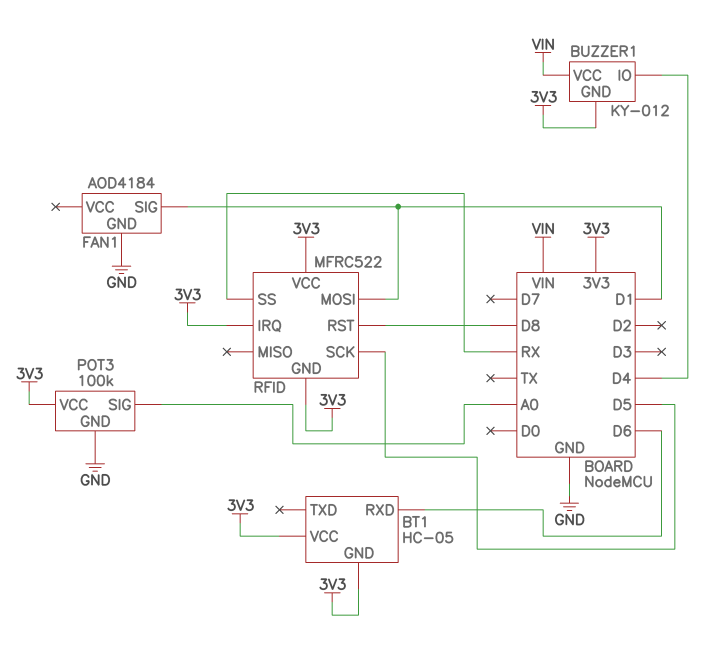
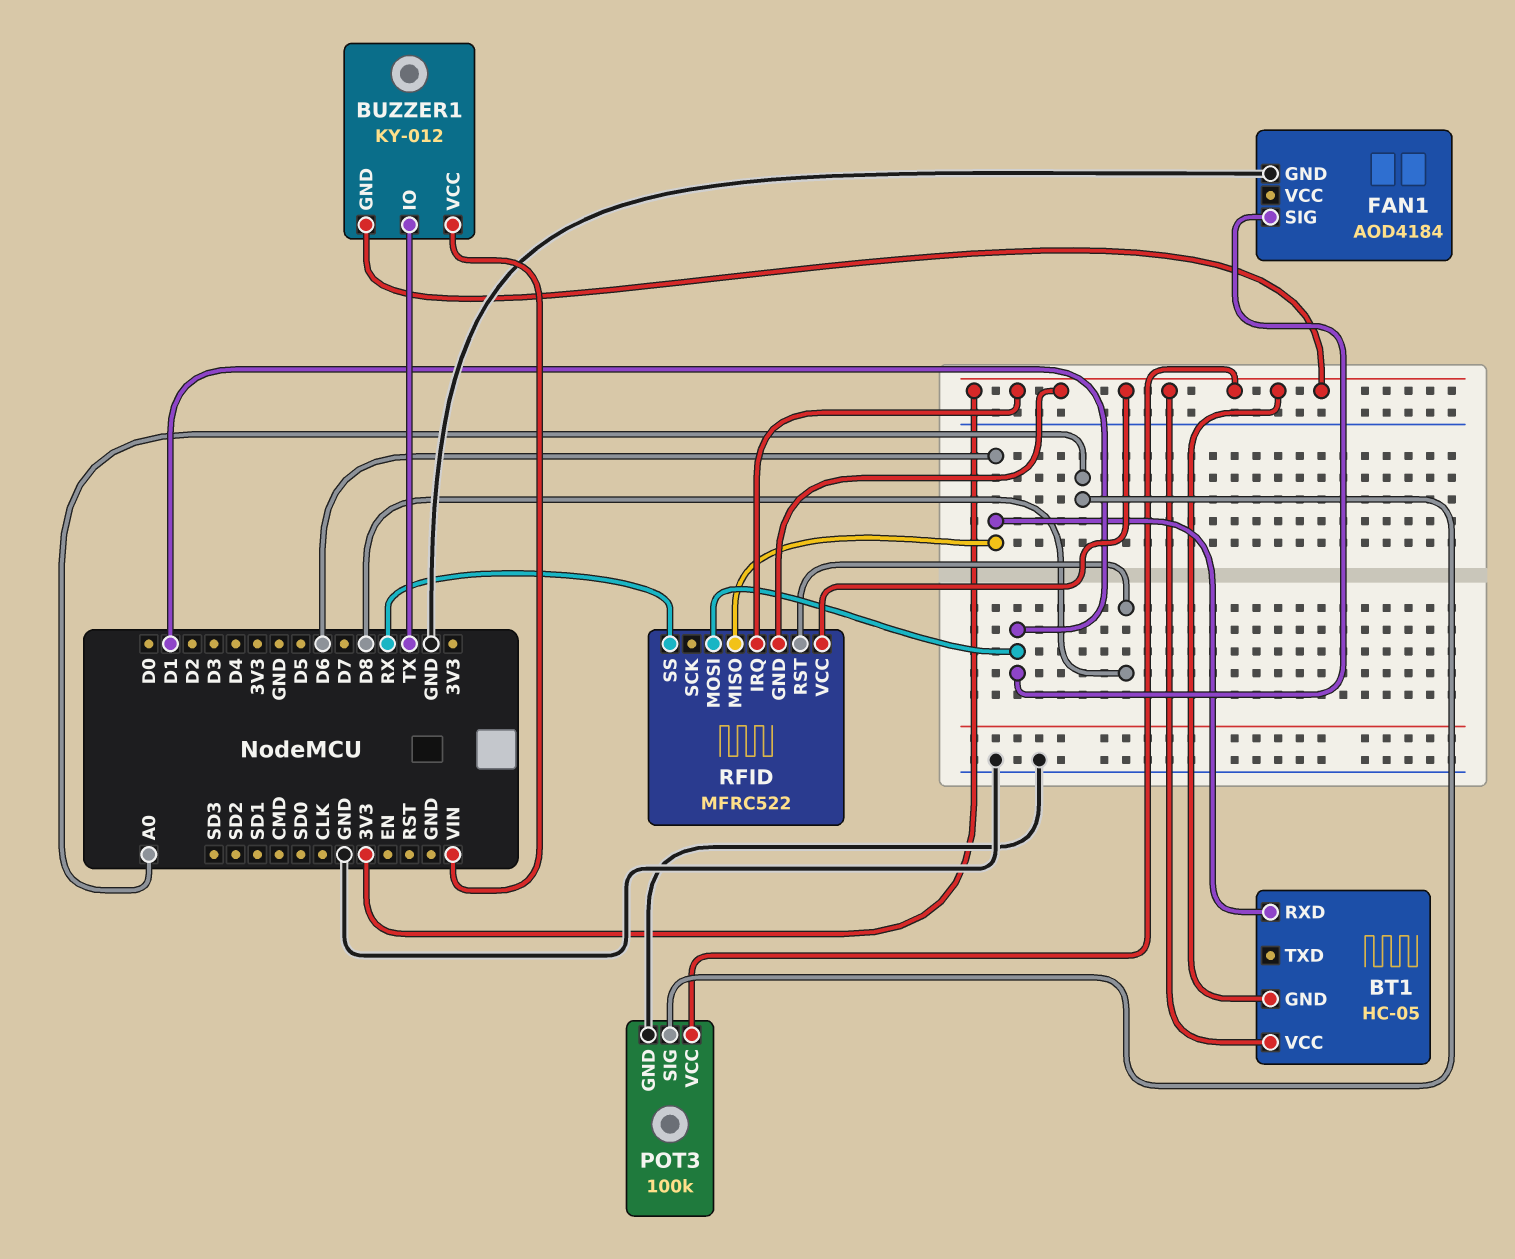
BUZZER1 pin IO: D4 -> TX
RFID pin MISO: none -> D6
RFID pin SCK: D5 -> none

